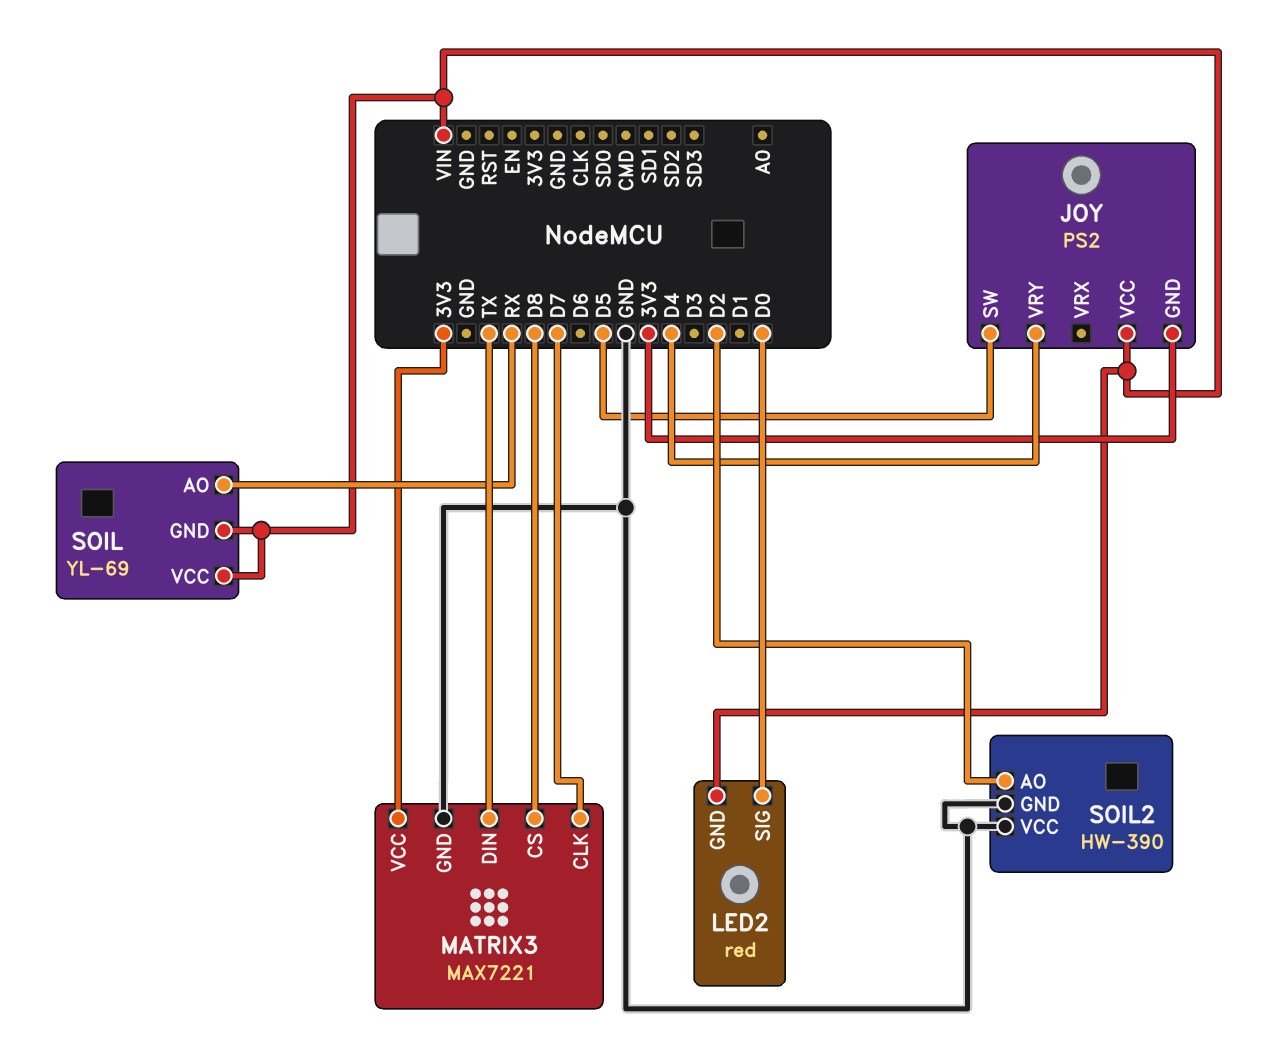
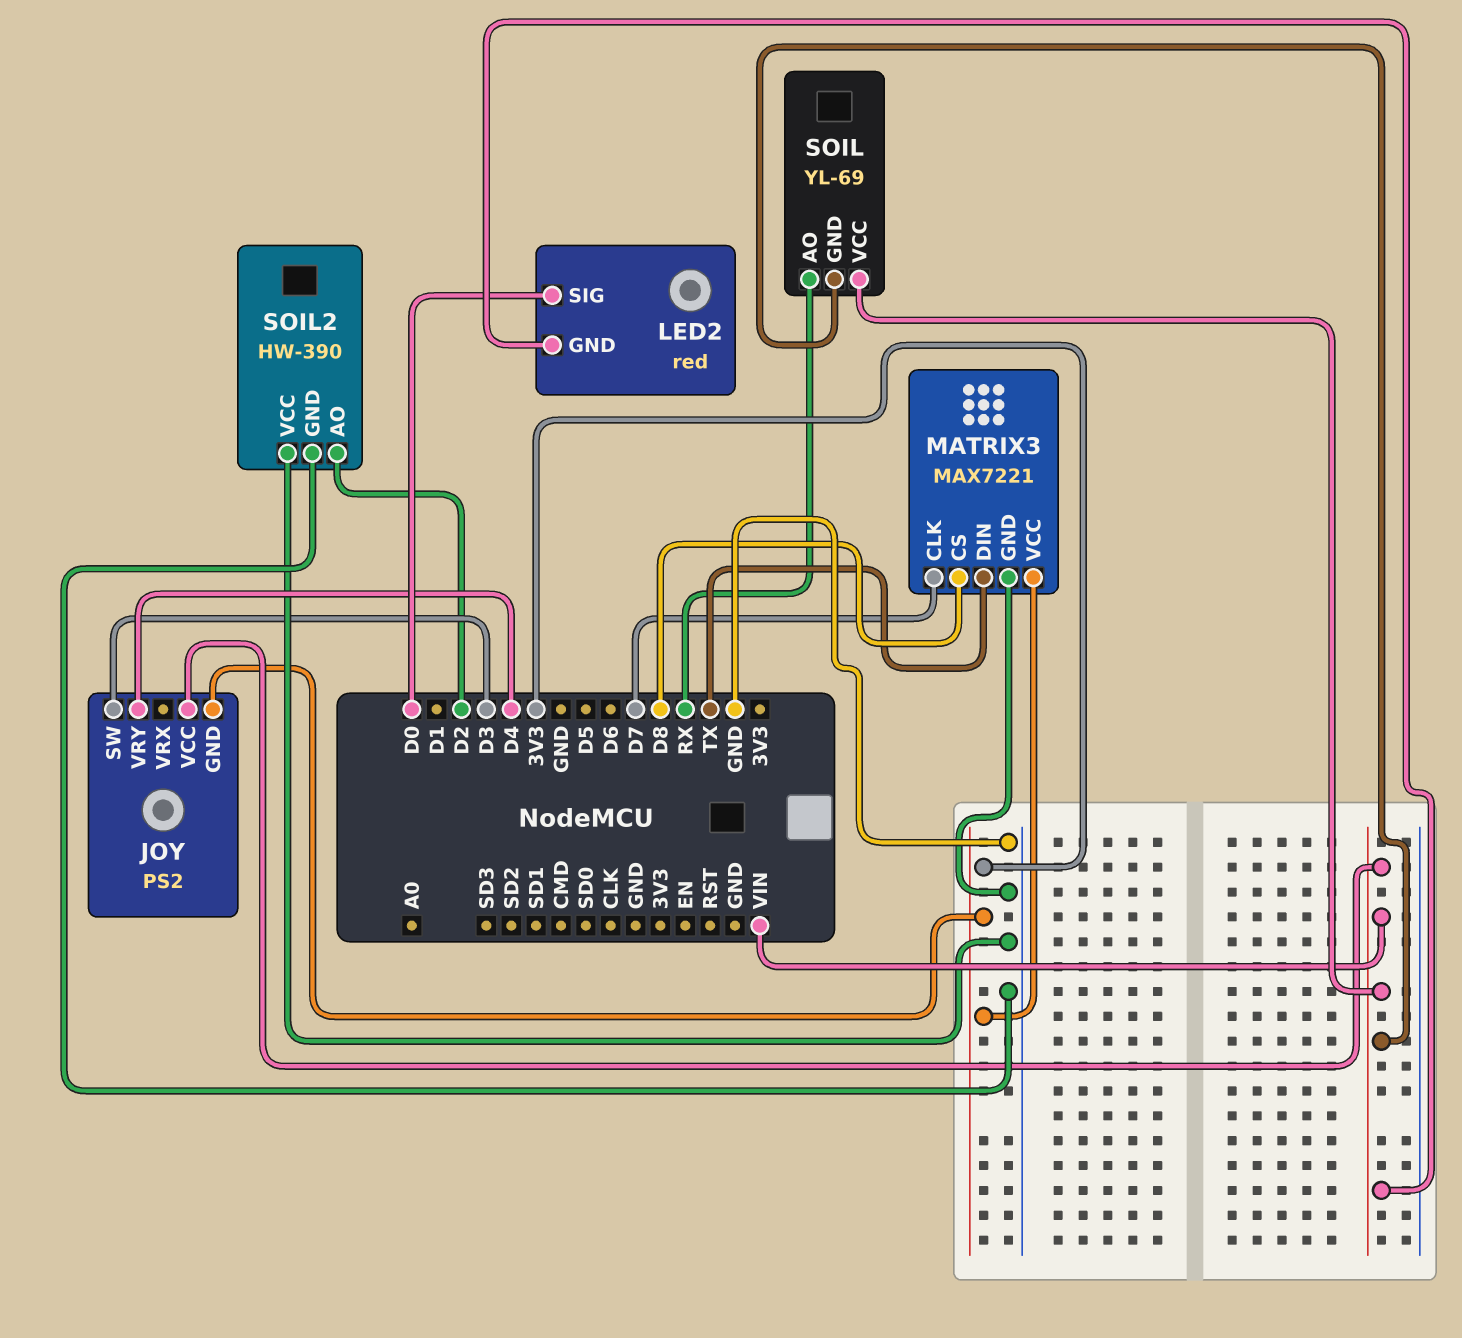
JOY pin SW: D5 -> D3

